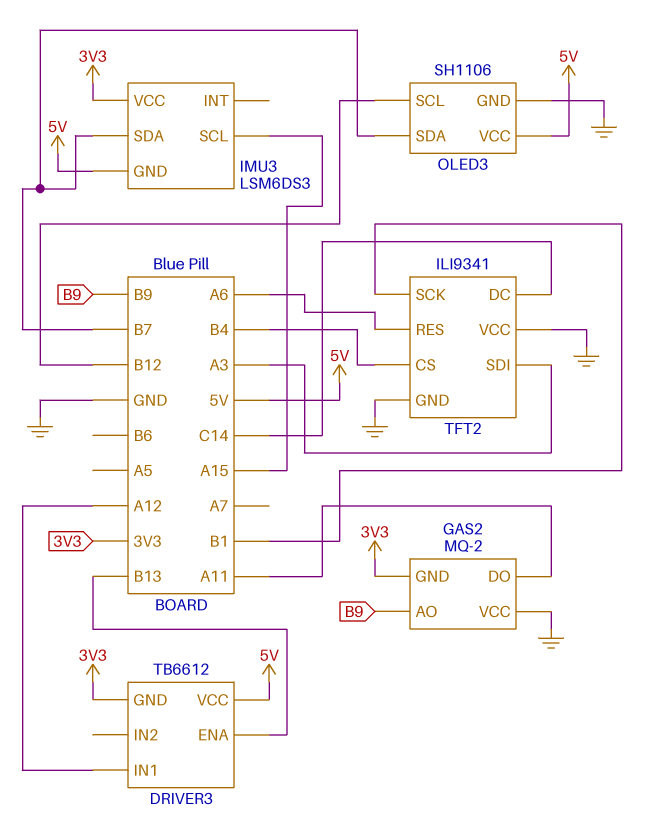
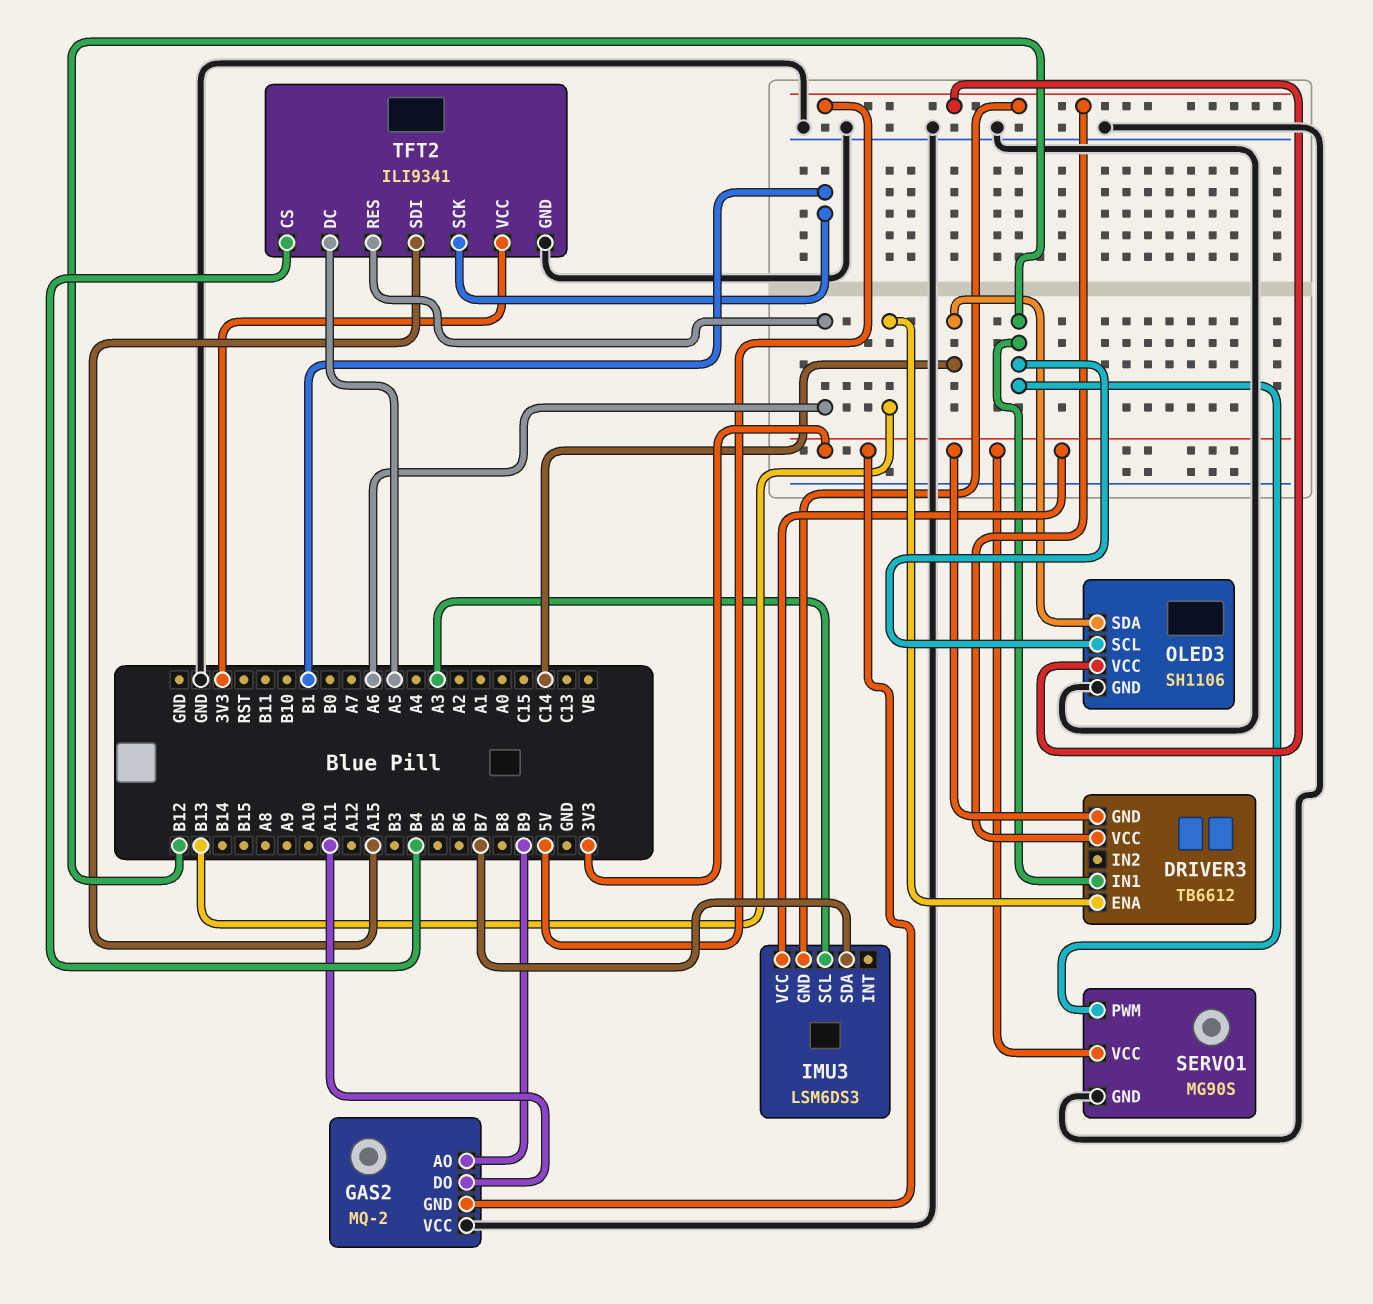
DRIVER3 pin IN1: A12 -> B12
IMU3 pin SCL: A15 -> A3
OLED3 pin SDA: B7 -> C14
SERVO1: none -> MG90S
SERVO1 pin GND: none -> GND
SERVO1 pin PWM: none -> B12
SERVO1 pin VCC: none -> 3V3
TFT2 pin DC: C14 -> A5
TFT2 pin SDI: A3 -> A15
TFT2 pin VCC: GND -> 3V3

